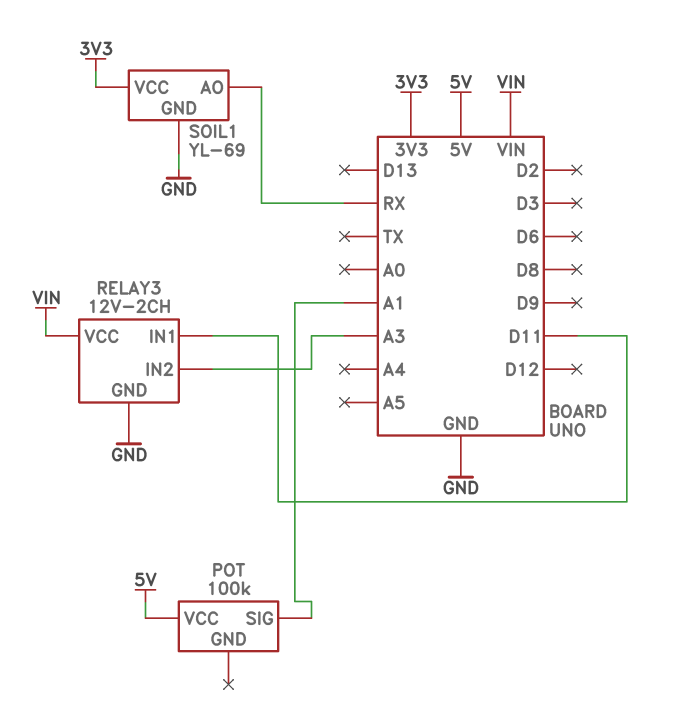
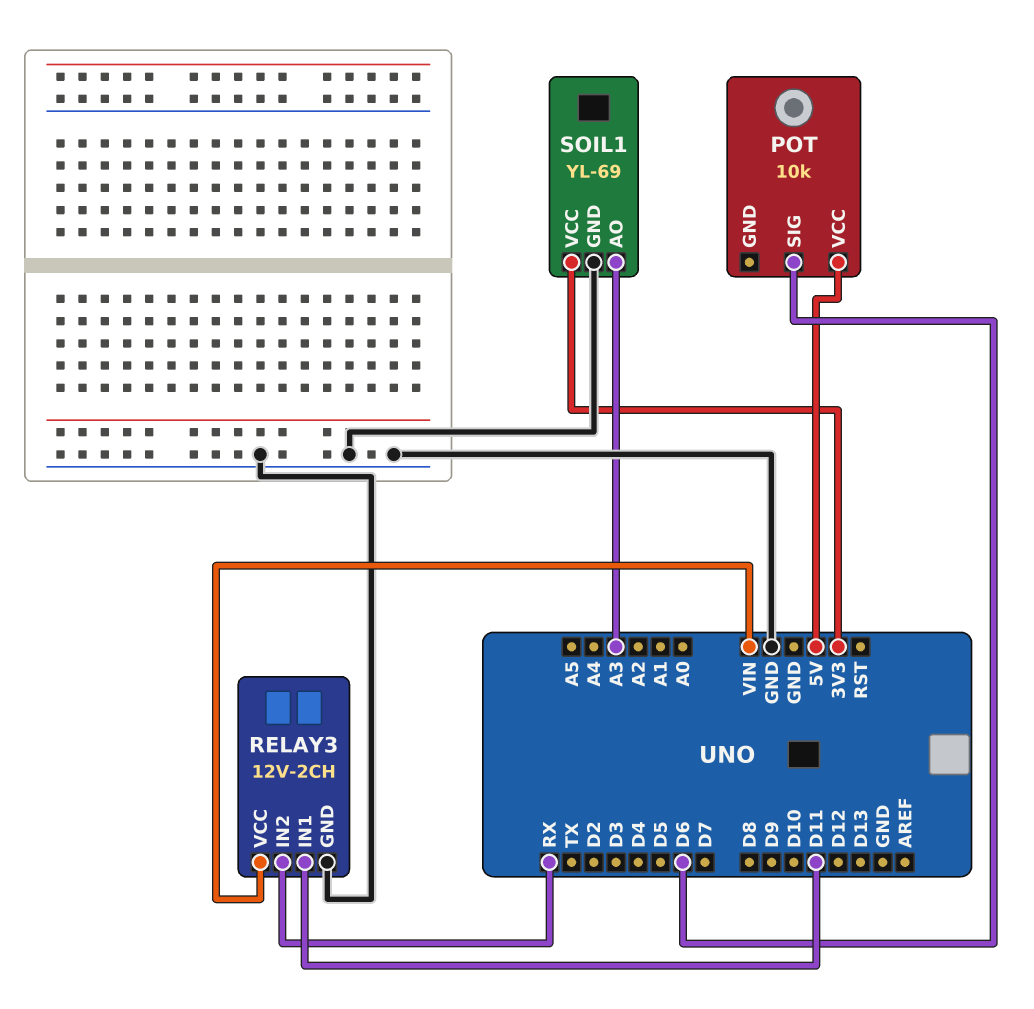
POT: 100k -> 10k
POT pin SIG: A1 -> D6
RELAY3 pin IN2: A3 -> RX
SOIL1 pin AO: RX -> A3

